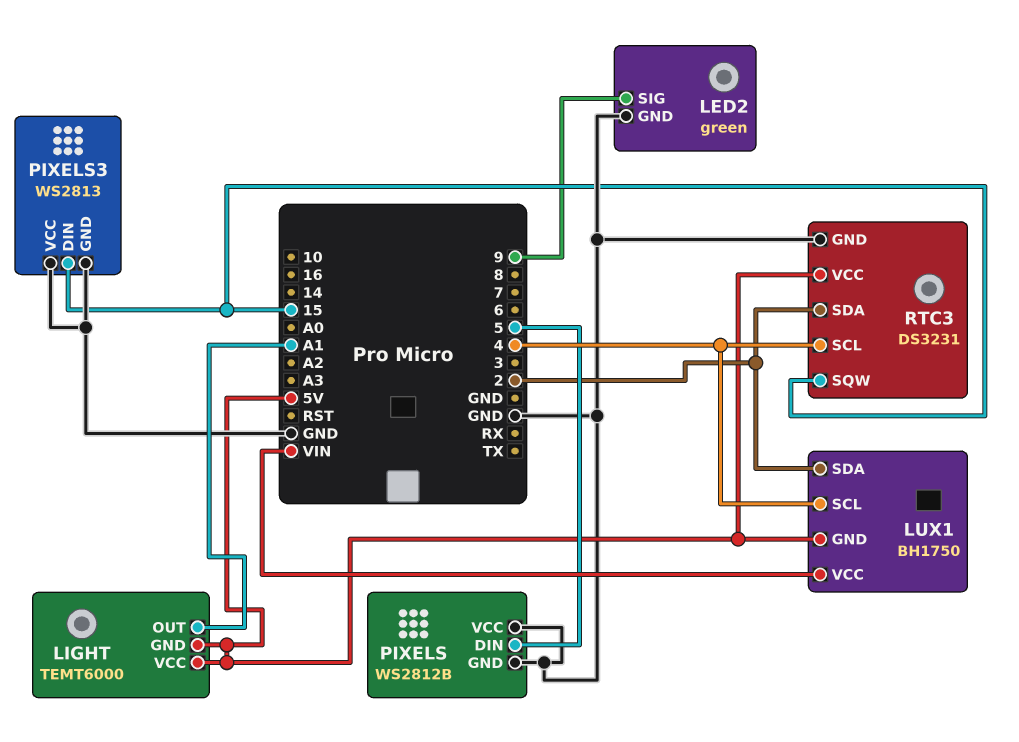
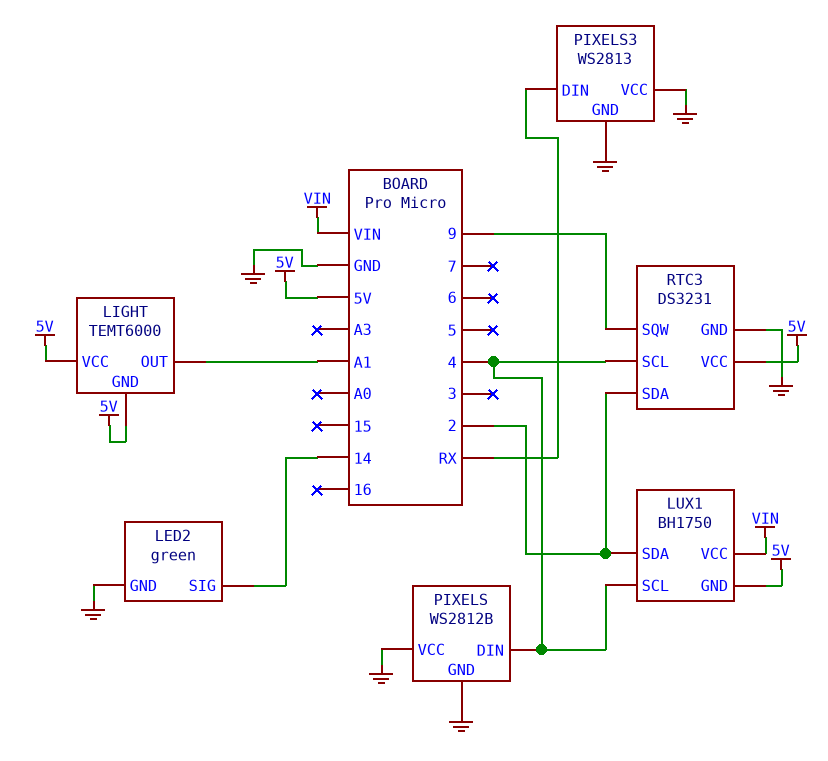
LED2 pin SIG: 9 -> 14
PIXELS pin DIN: 5 -> 4
PIXELS3 pin DIN: 15 -> RX
RTC3 pin SQW: 15 -> 9

